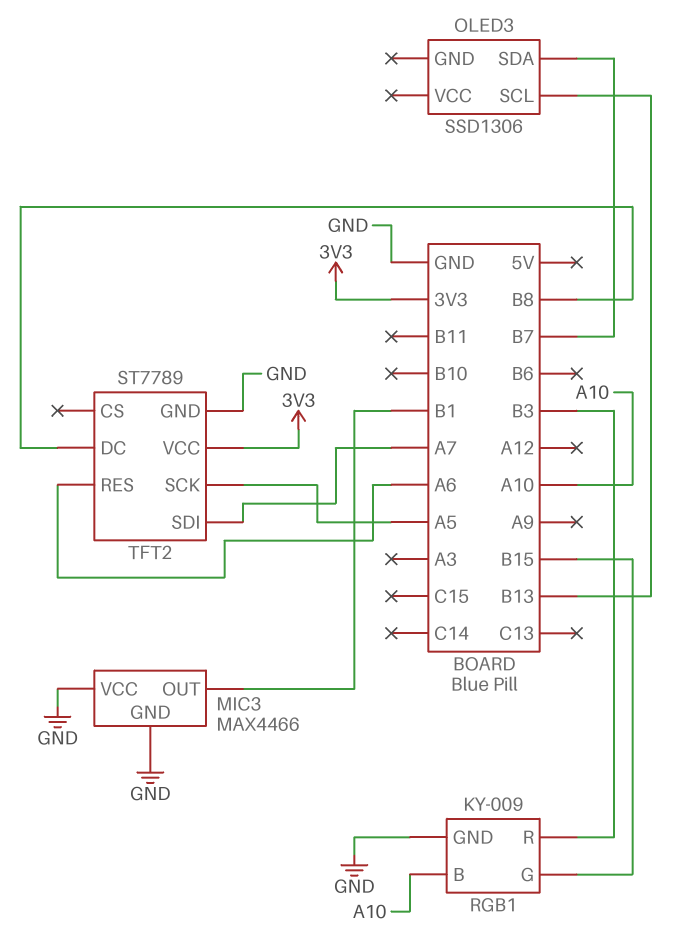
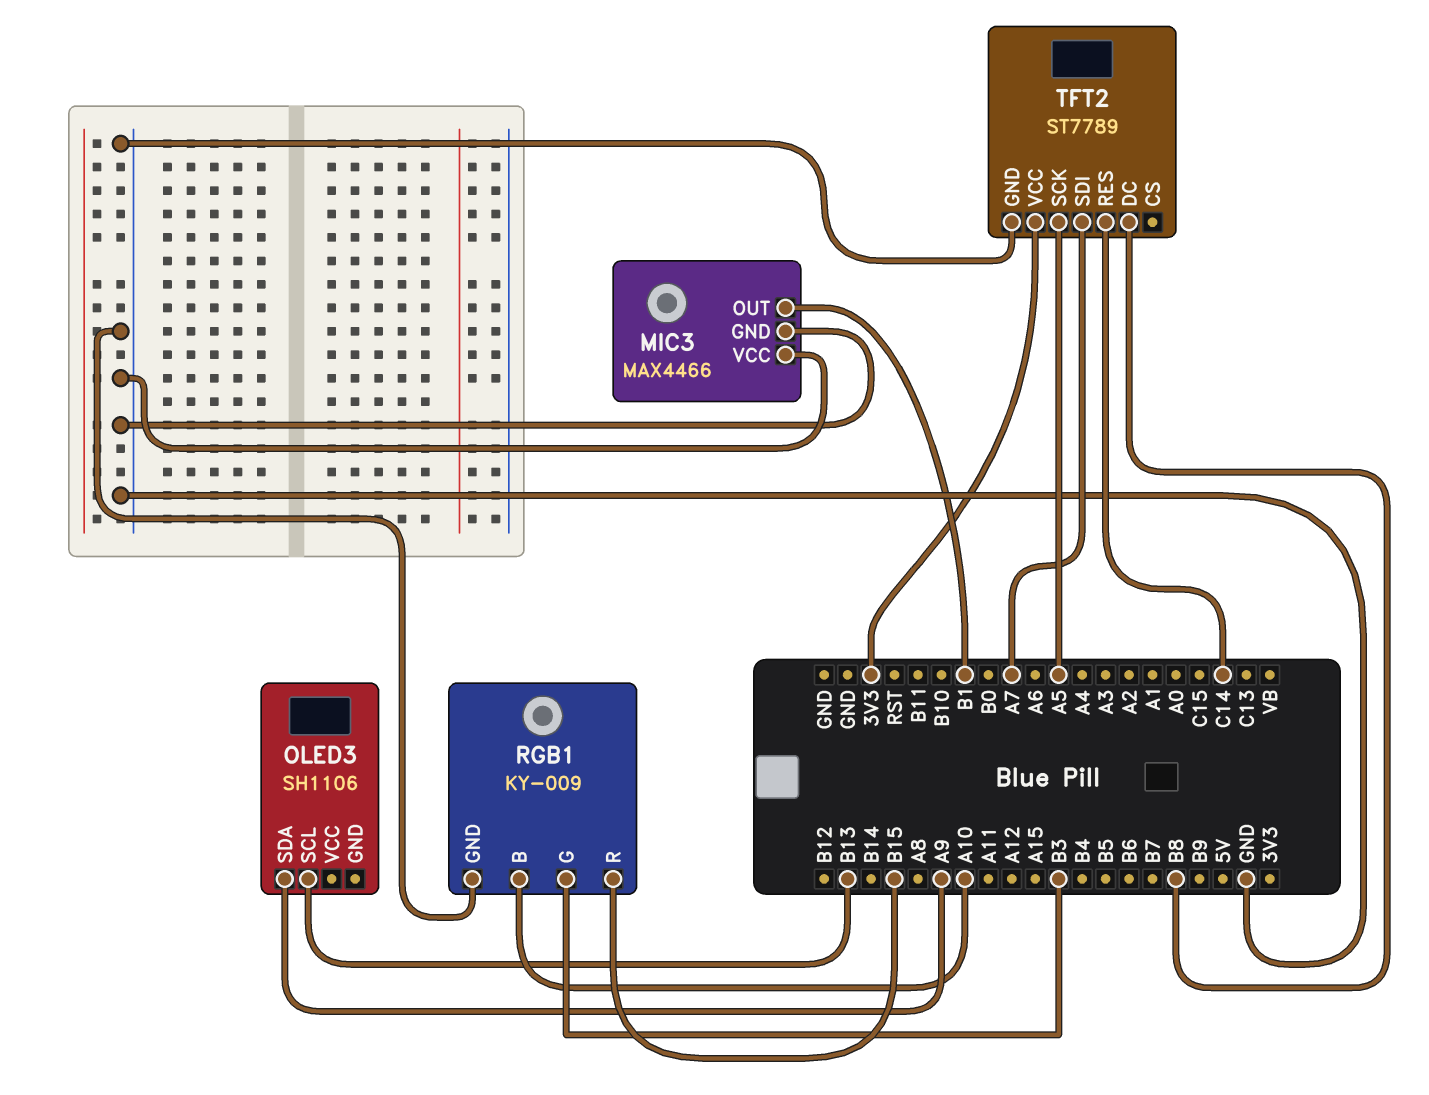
OLED3: SSD1306 -> SH1106
OLED3 pin SDA: B7 -> A9
RGB1 pin G: B15 -> B3
RGB1 pin R: B3 -> B15
TFT2 pin RES: A6 -> C14

